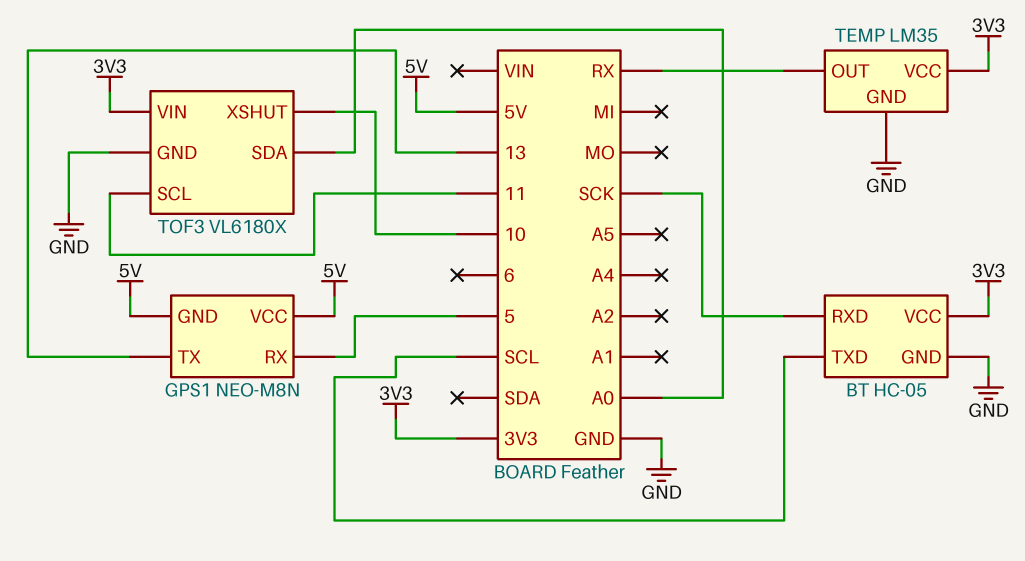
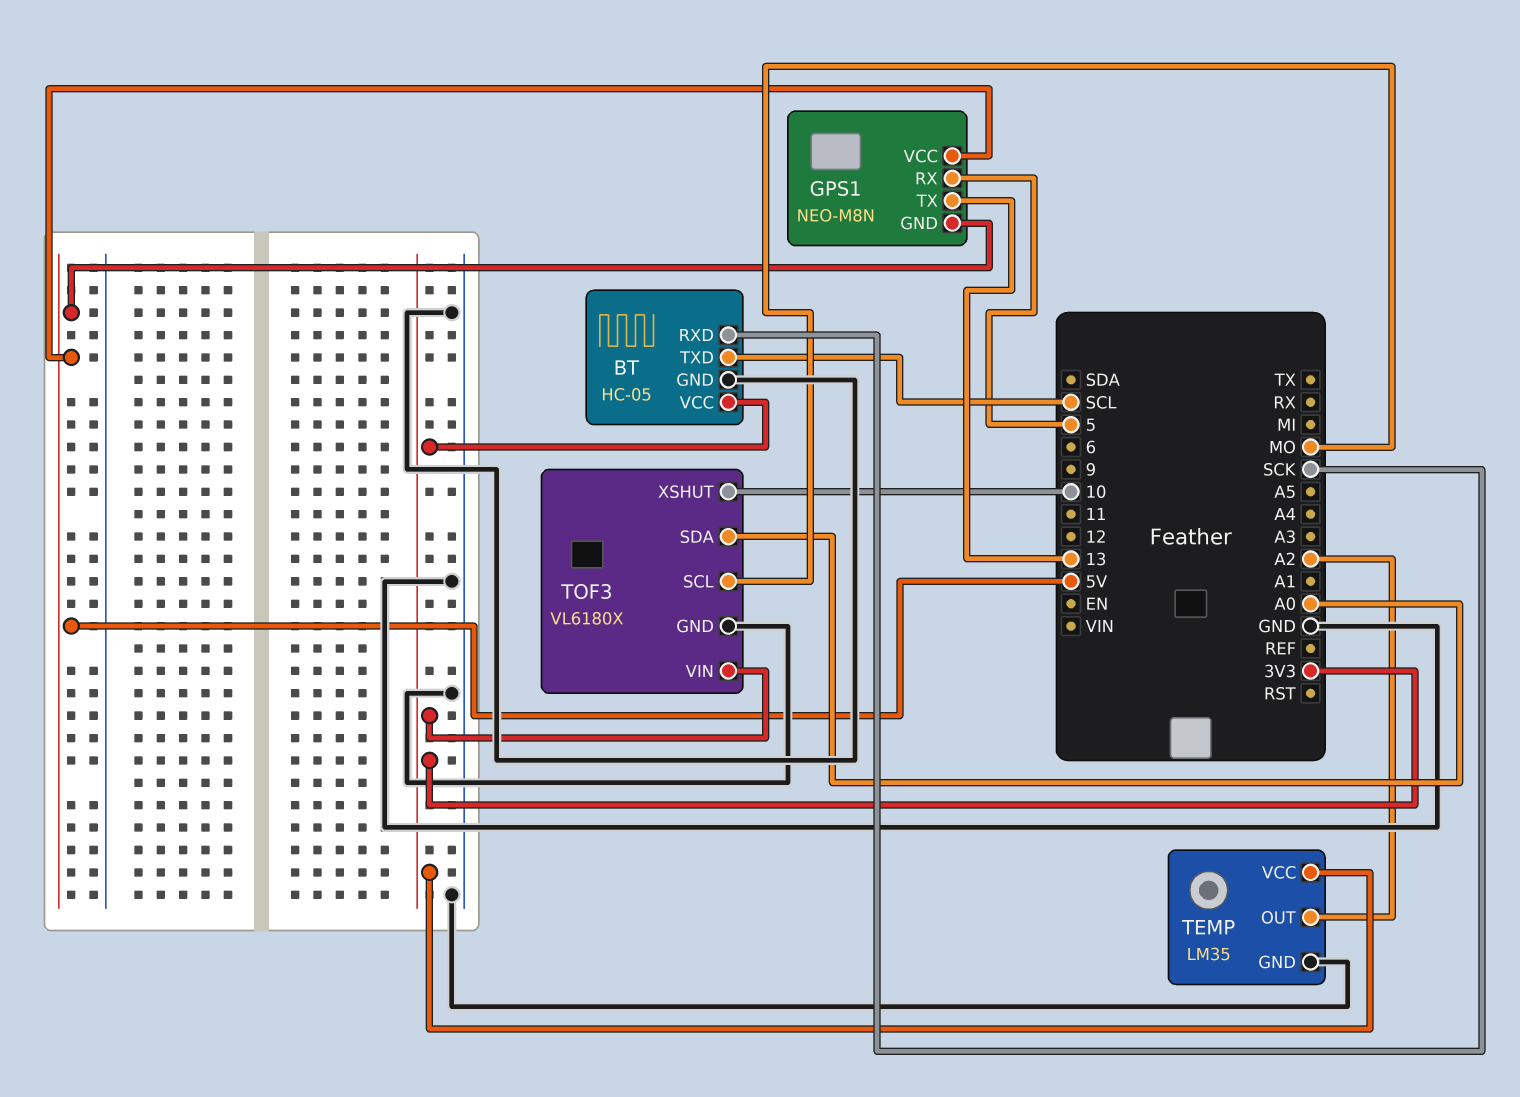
TEMP pin OUT: RX -> A2
TOF3 pin SCL: 11 -> MO

